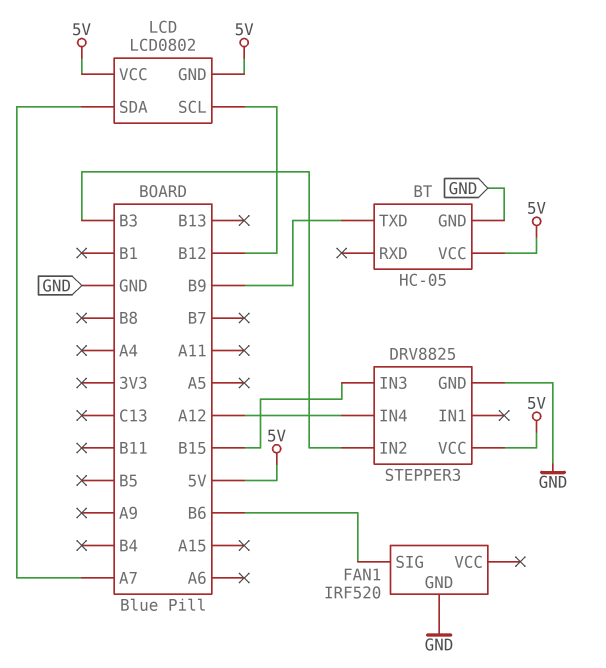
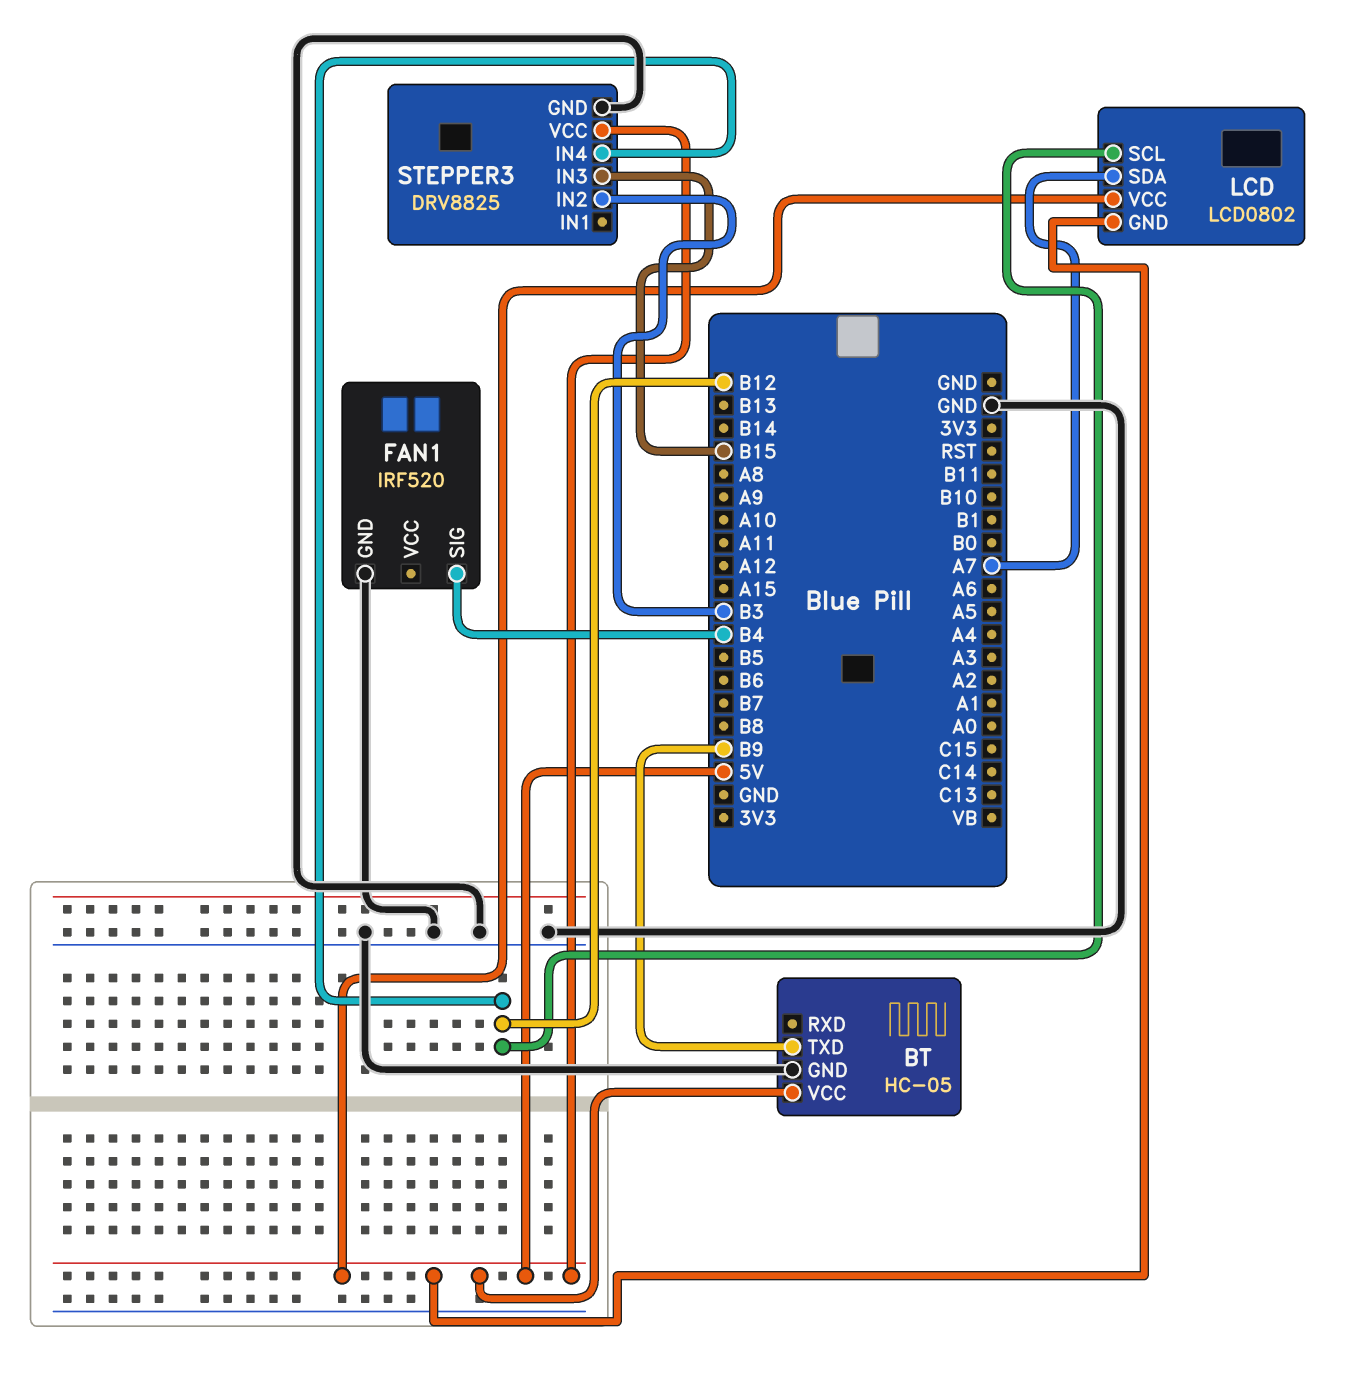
FAN1 pin SIG: B6 -> B4
STEPPER3 pin IN4: A12 -> B12

